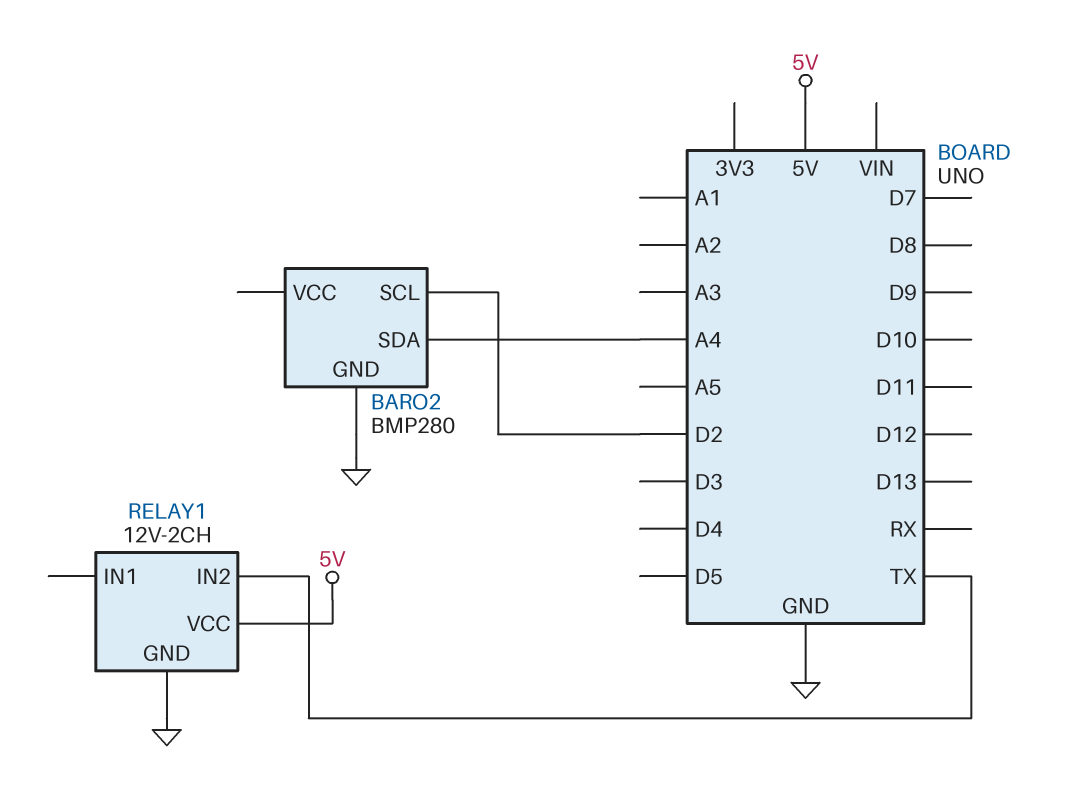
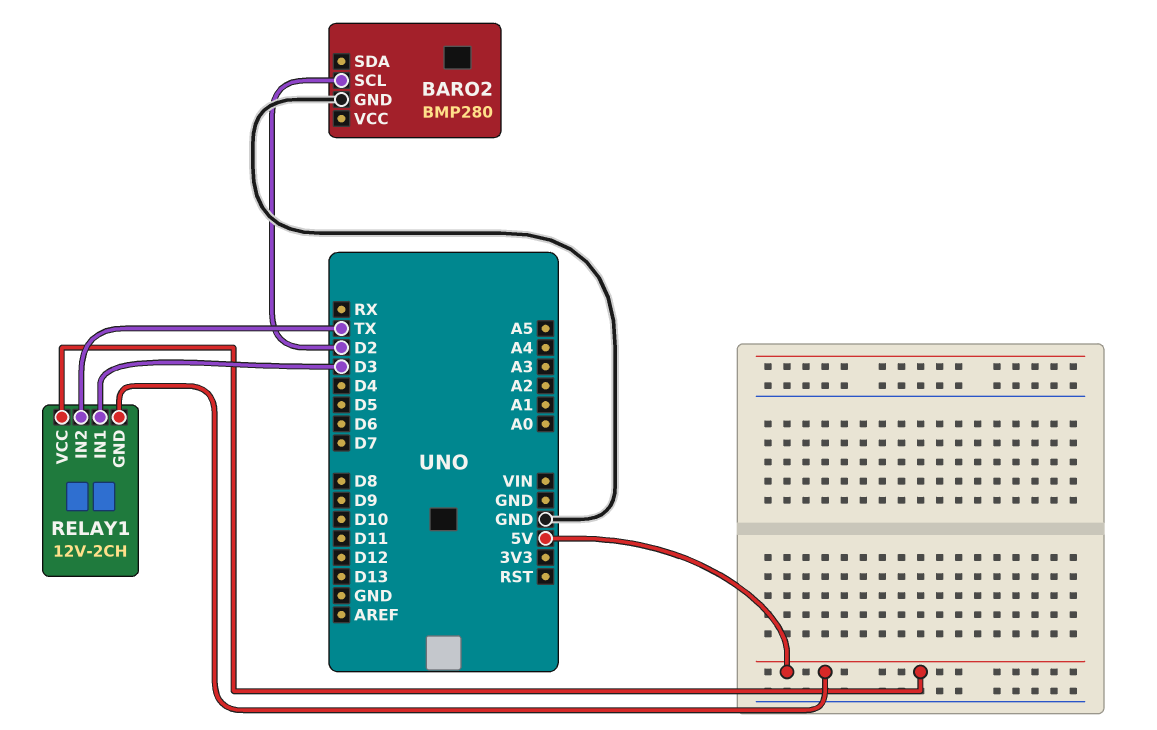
BARO2 pin SDA: A4 -> none
RELAY1 pin GND: GND -> 5V
RELAY1 pin IN1: none -> D3

